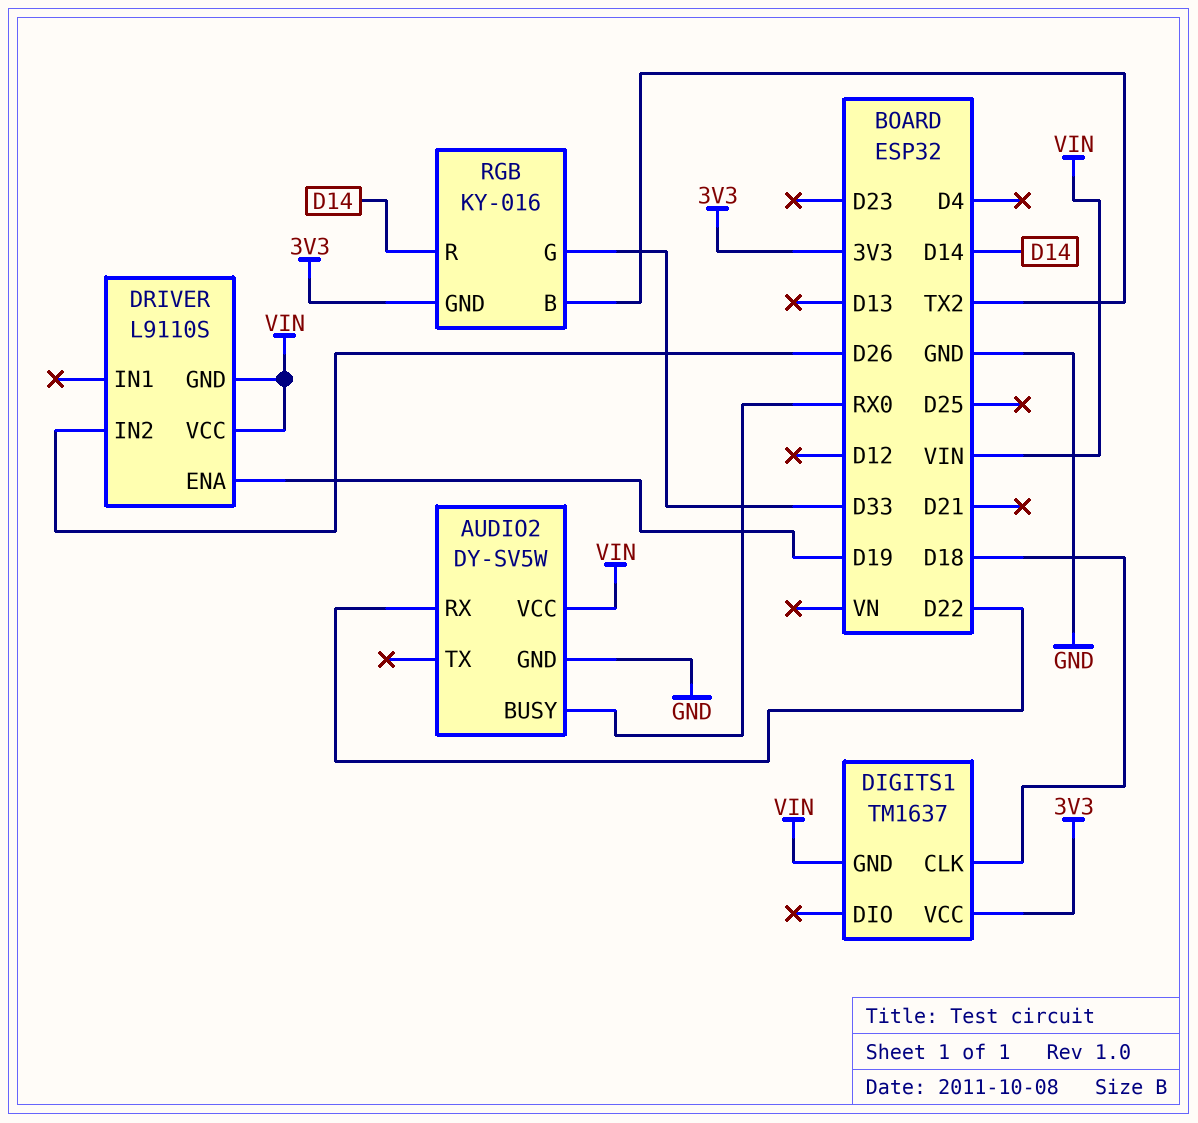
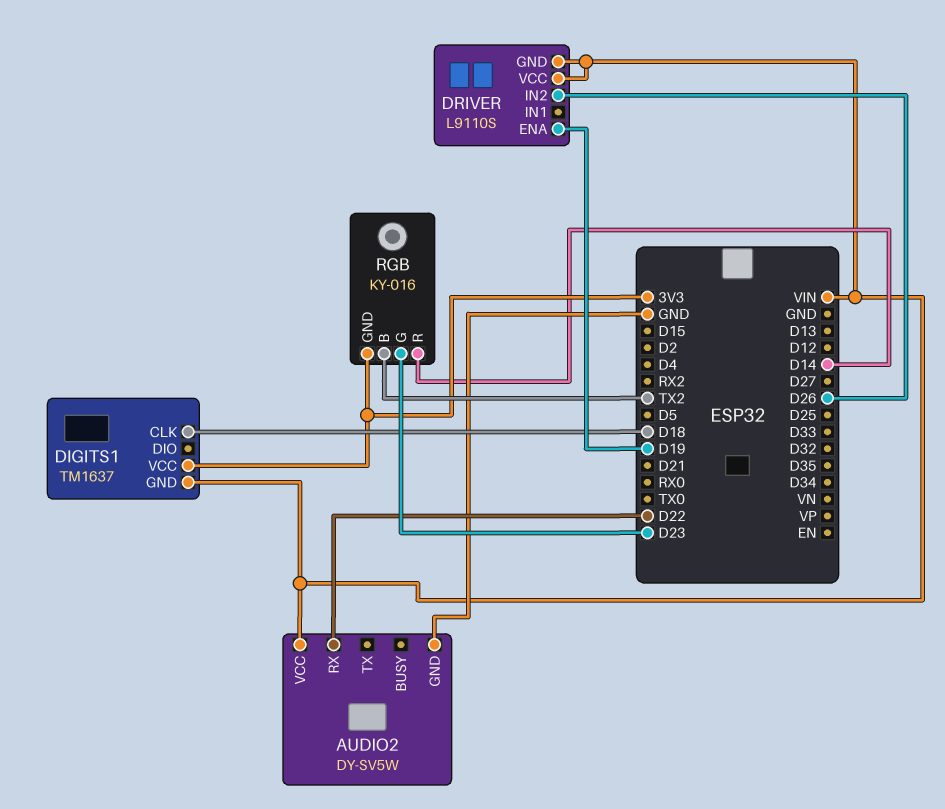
AUDIO2 pin BUSY: RX0 -> none
RGB pin G: D33 -> D23

